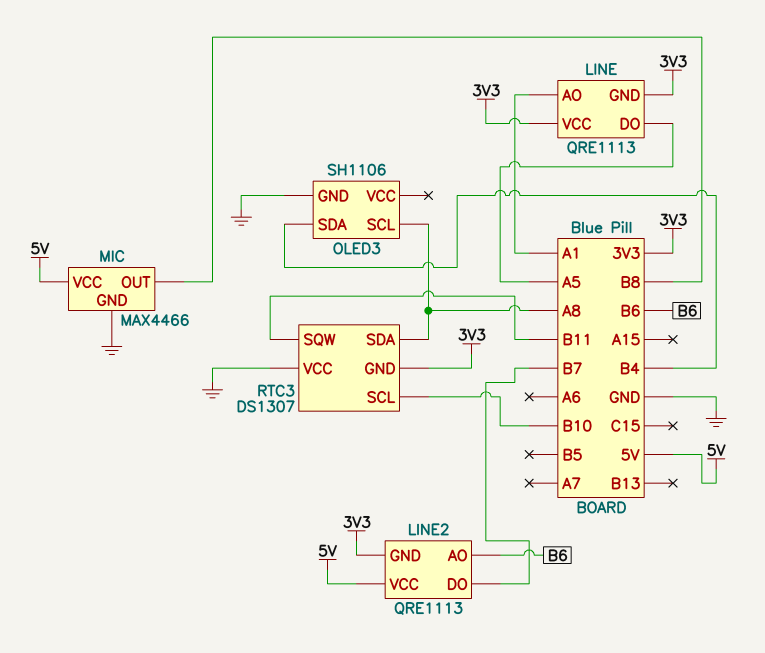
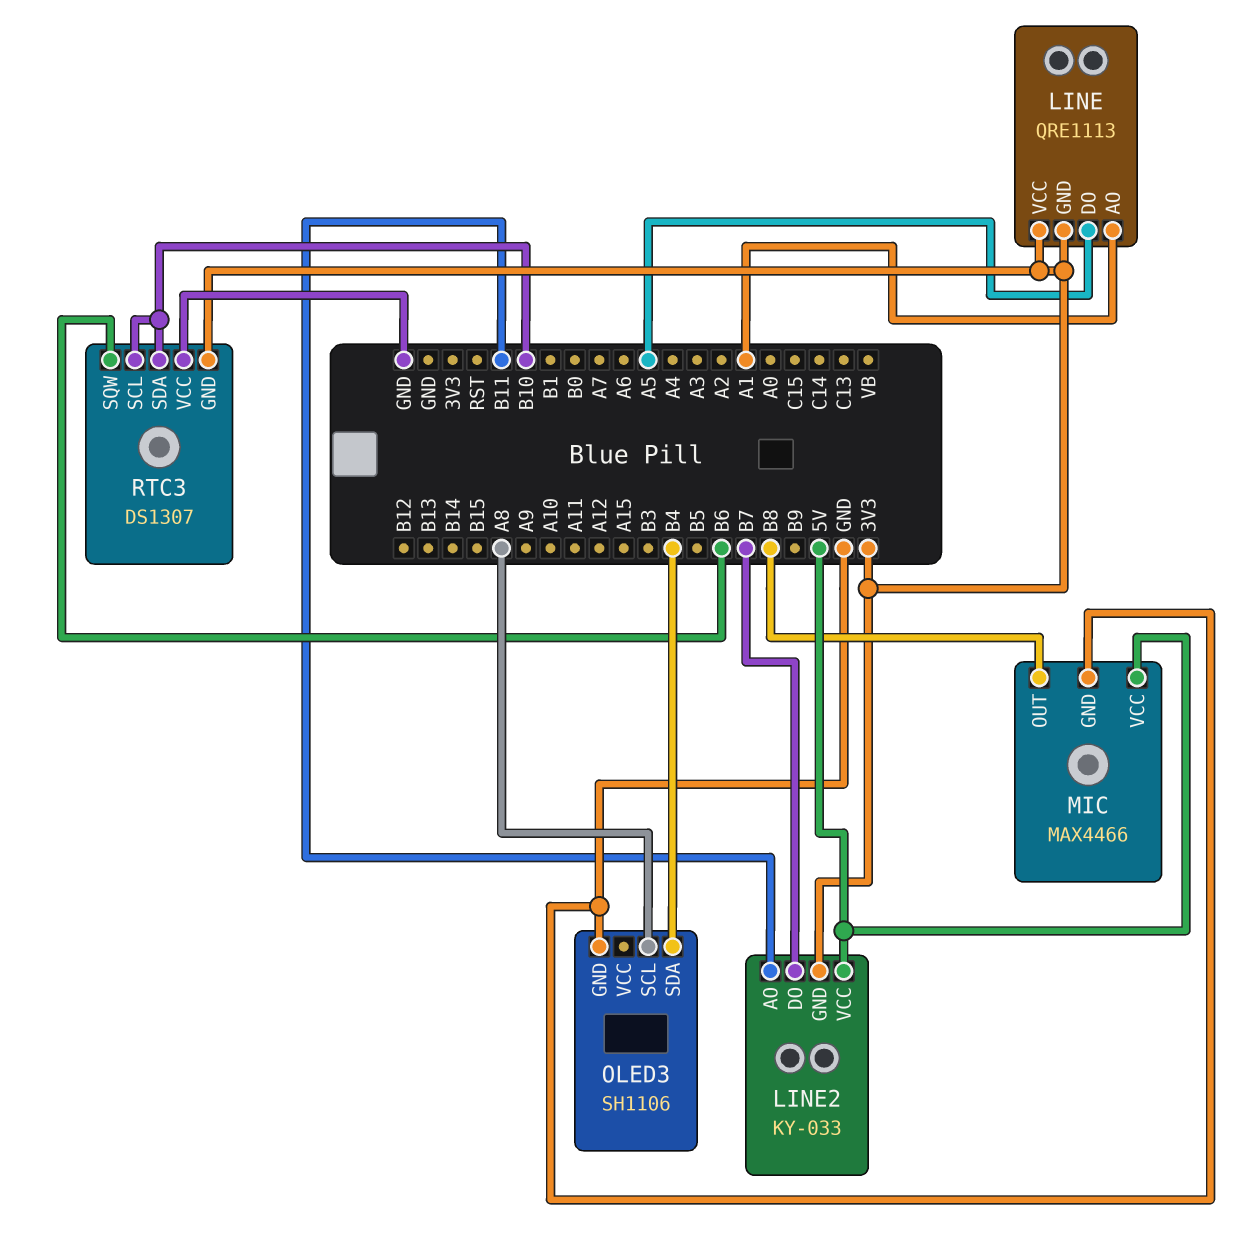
LINE2: QRE1113 -> KY-033
LINE2 pin AO: B6 -> B11
RTC3 pin SDA: A8 -> B10
RTC3 pin SQW: B11 -> B6

